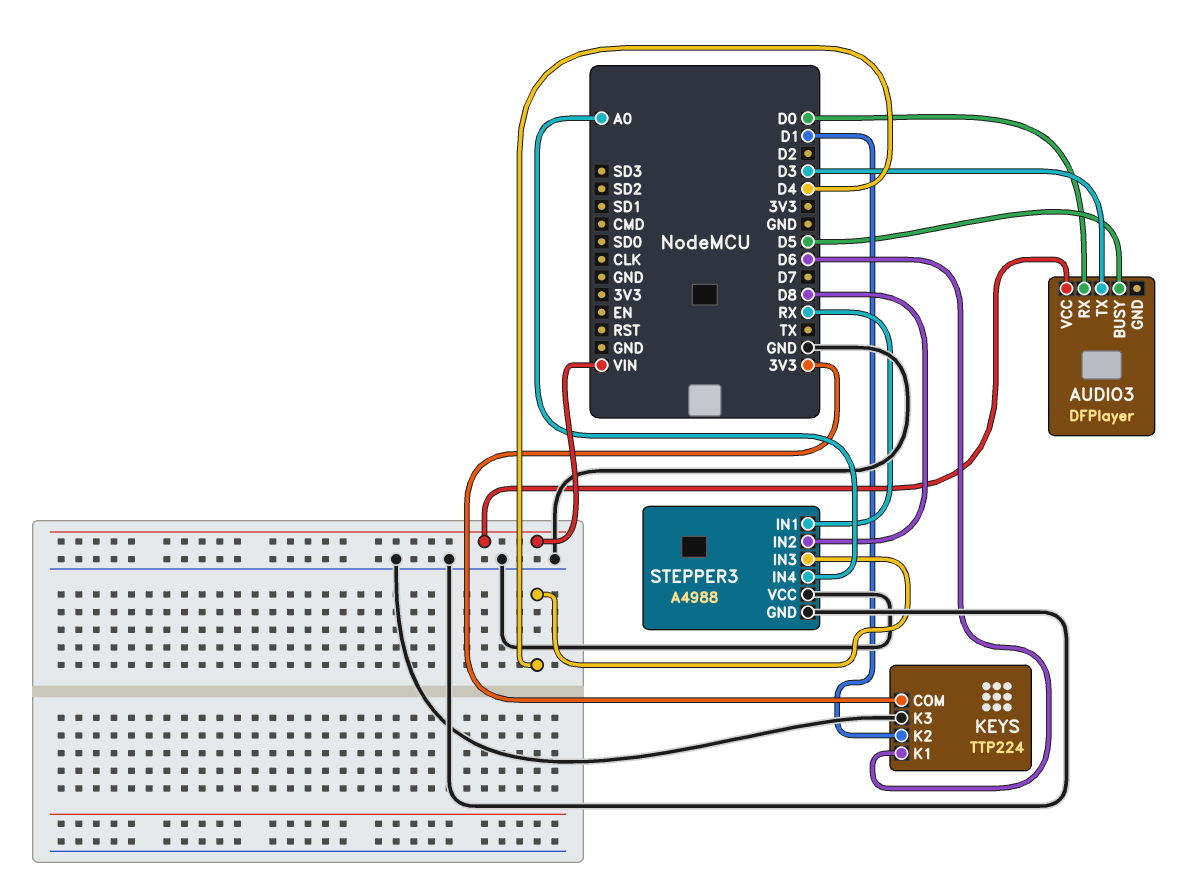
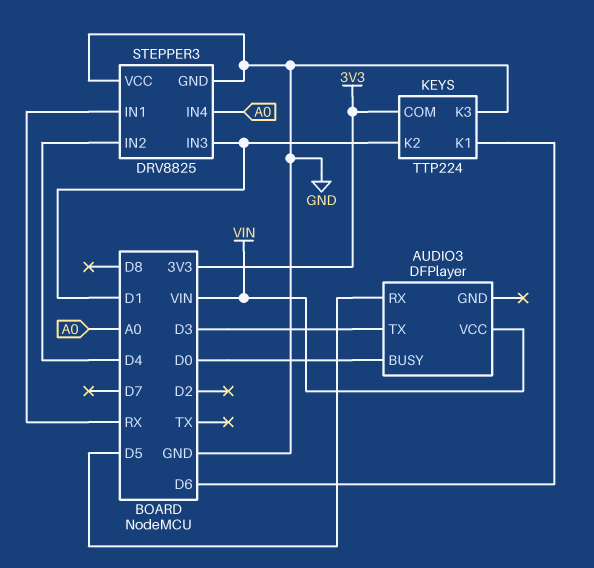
AUDIO3 pin BUSY: D5 -> D0
AUDIO3 pin RX: D0 -> D5
STEPPER3: A4988 -> DRV8825
STEPPER3 pin IN2: D8 -> D4
STEPPER3 pin IN3: D4 -> D1

